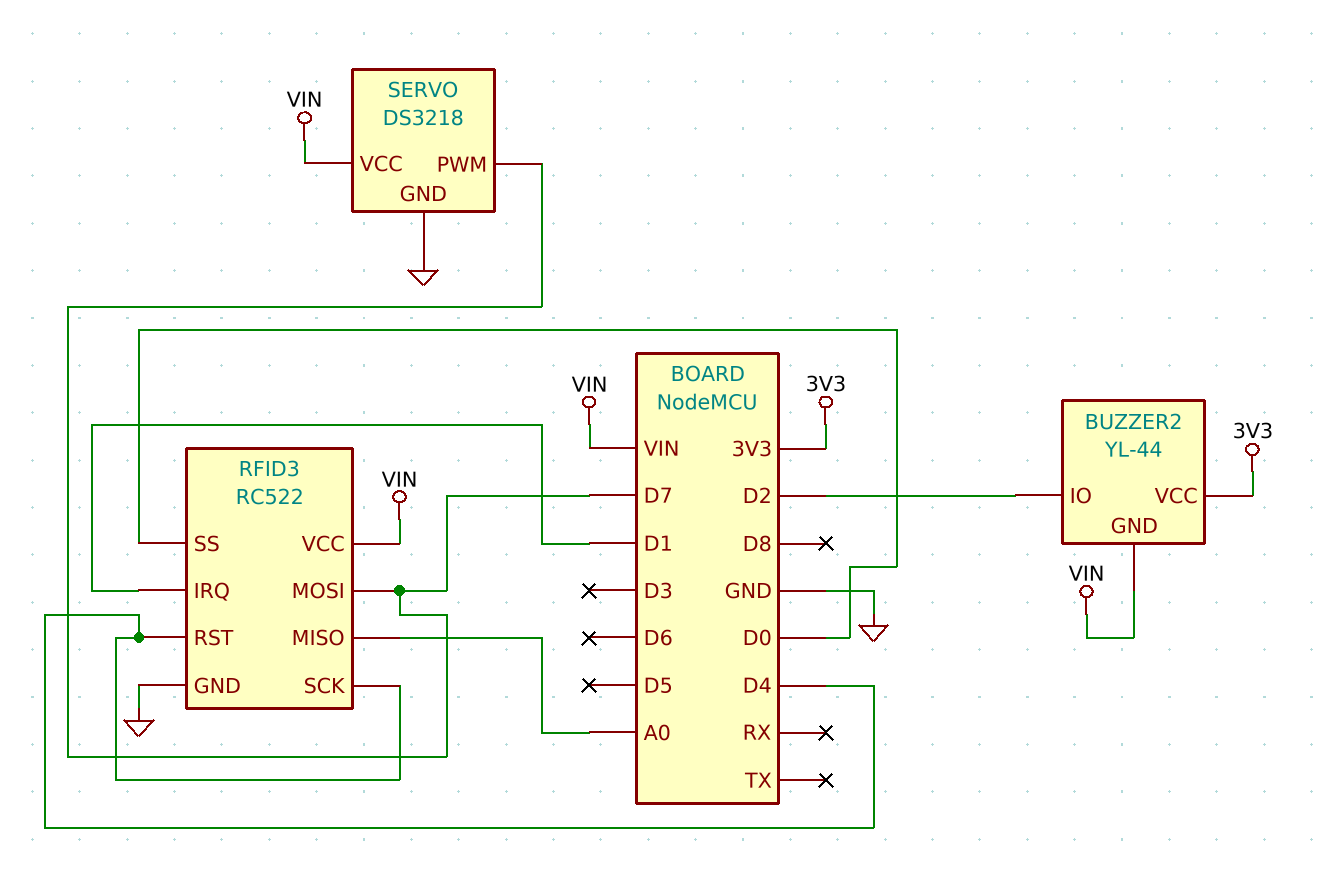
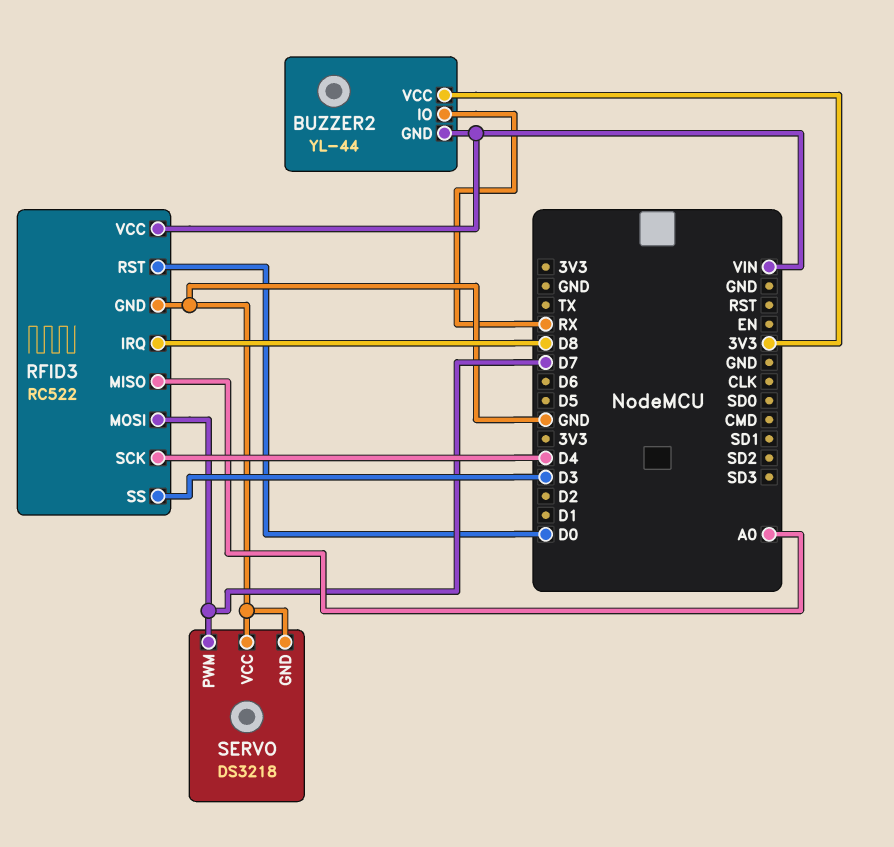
BUZZER2 pin IO: D2 -> RX
RFID3 pin IRQ: D1 -> D8
RFID3 pin RST: D4 -> D0
RFID3 pin SS: D0 -> D3
SERVO pin VCC: VIN -> GND

